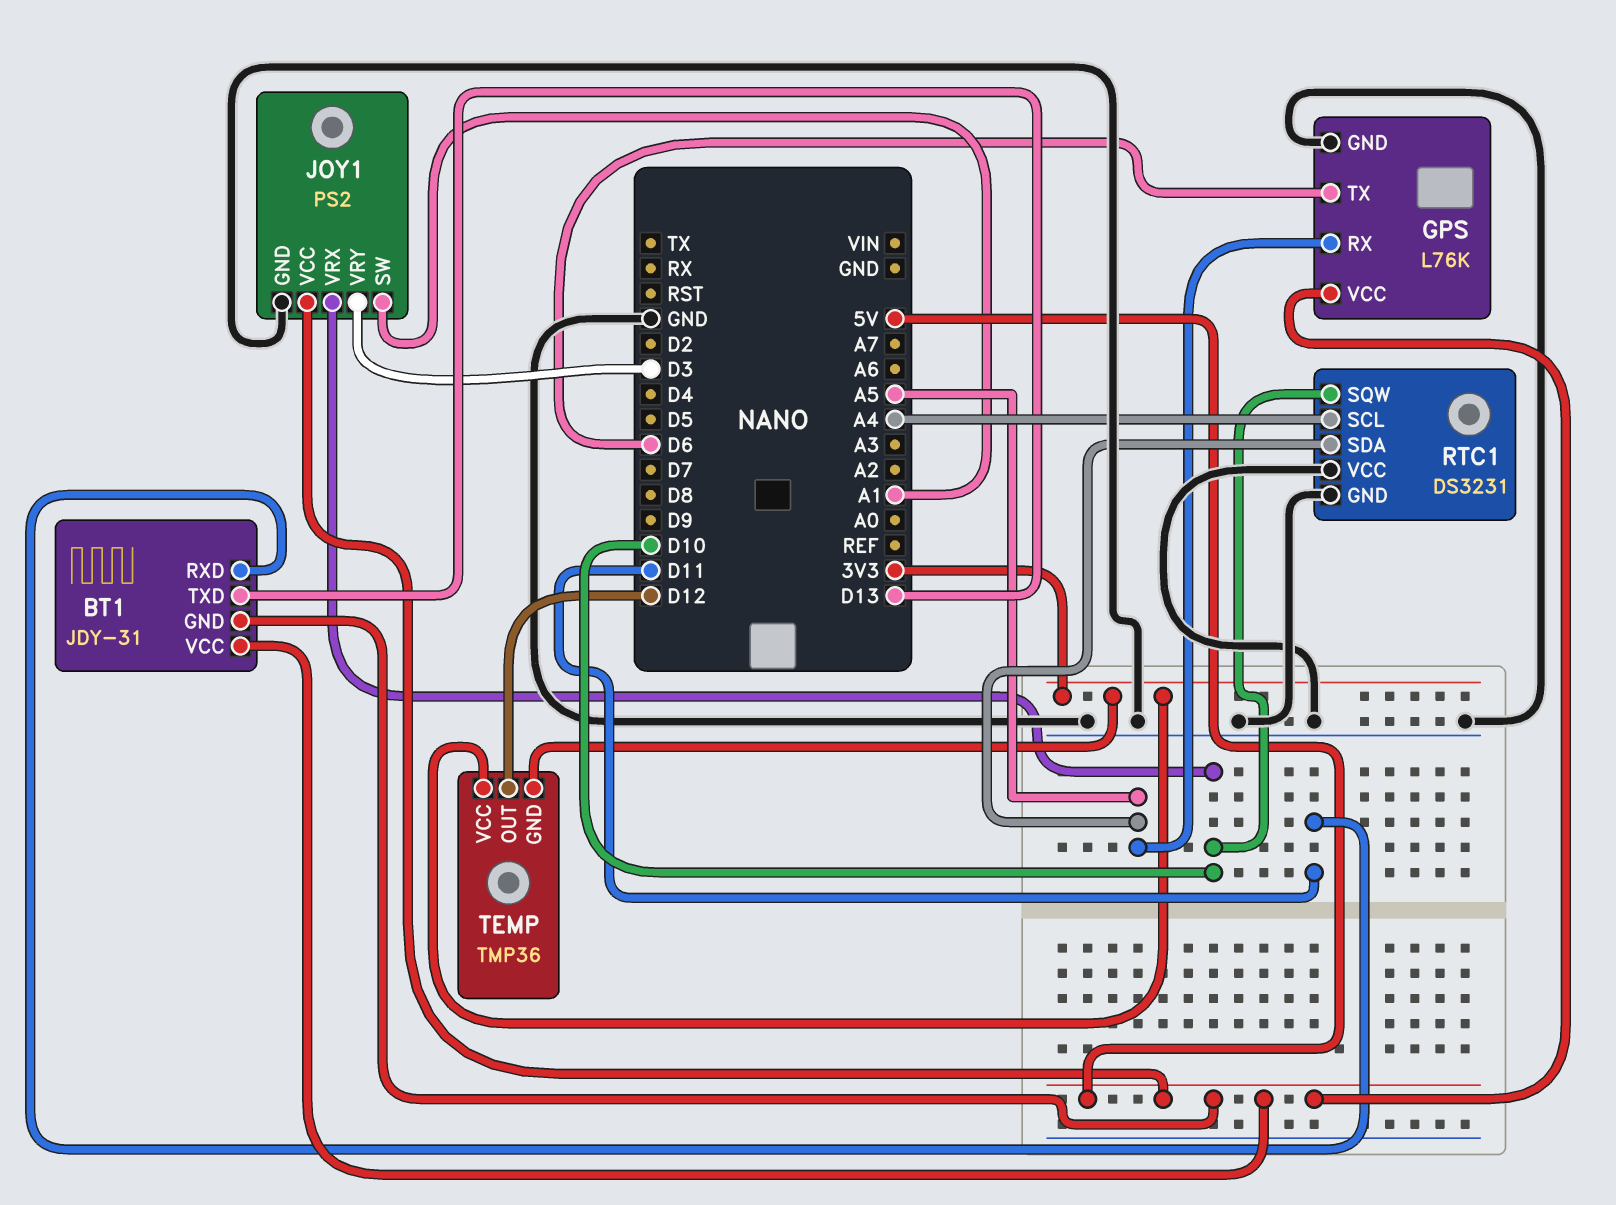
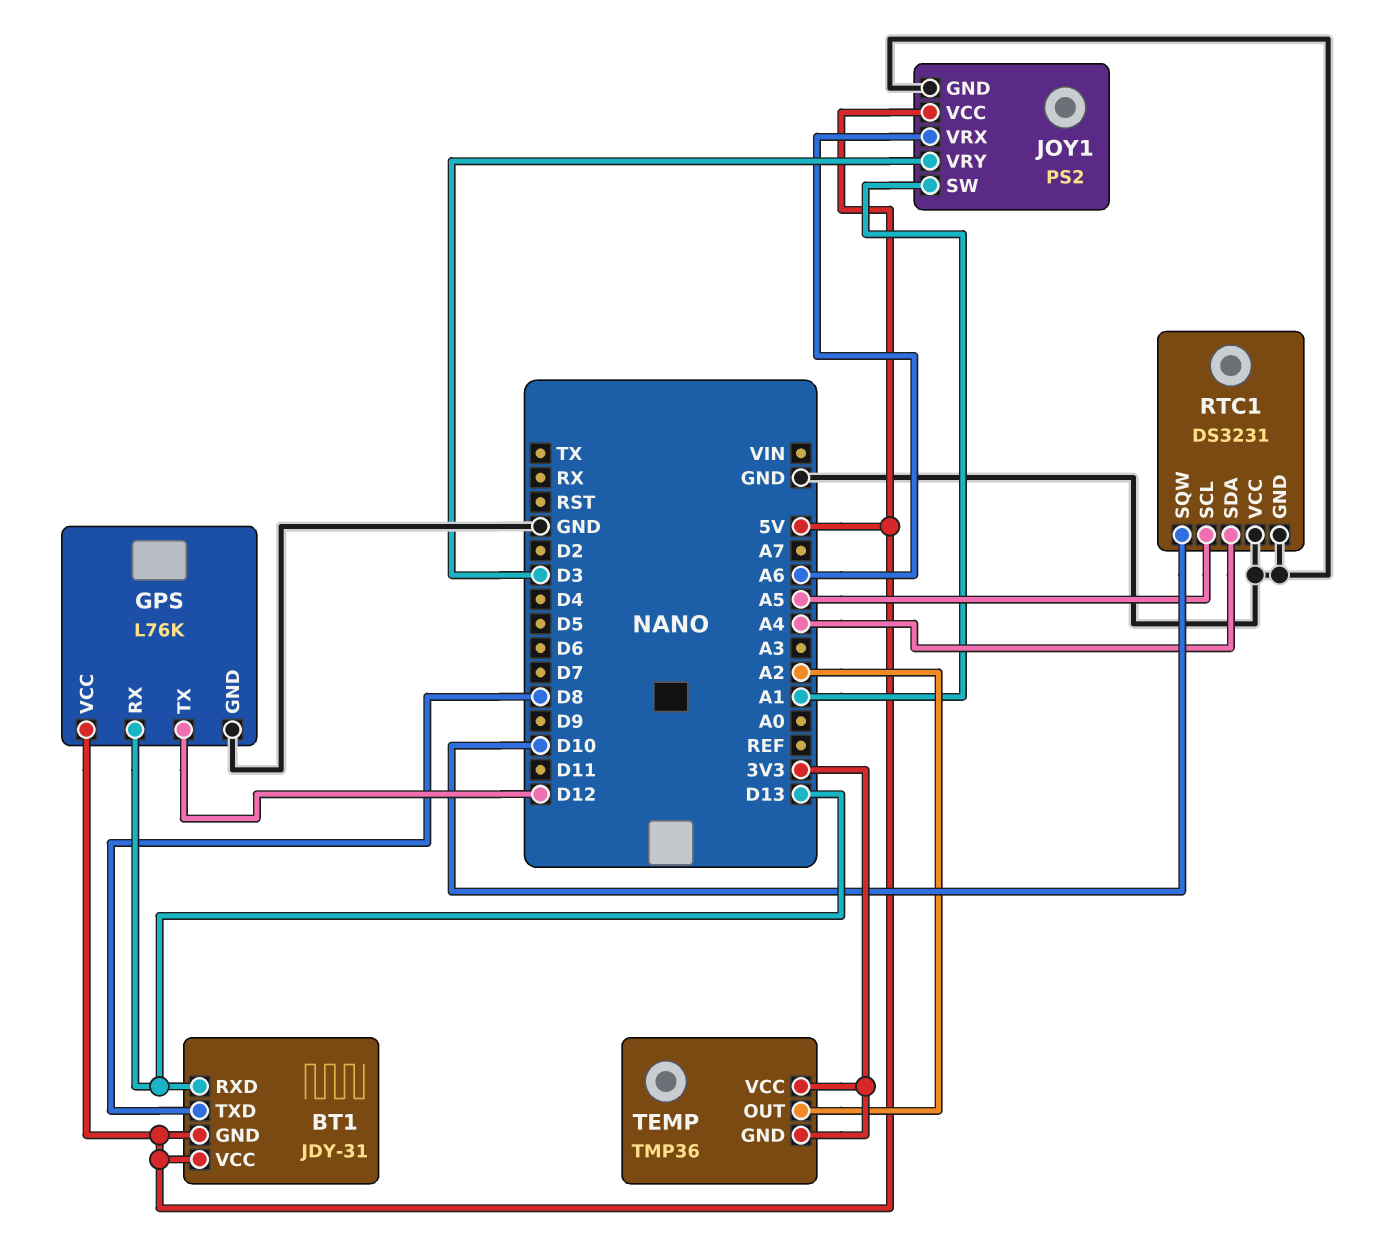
BT1 pin RXD: D11 -> D13
BT1 pin TXD: D13 -> D8
GPS pin RX: A5 -> D13
GPS pin TX: D6 -> D12
JOY1 pin VRX: D10 -> A6
RTC1 pin SCL: A4 -> A5
RTC1 pin SDA: A5 -> A4
TEMP pin OUT: D12 -> A2

